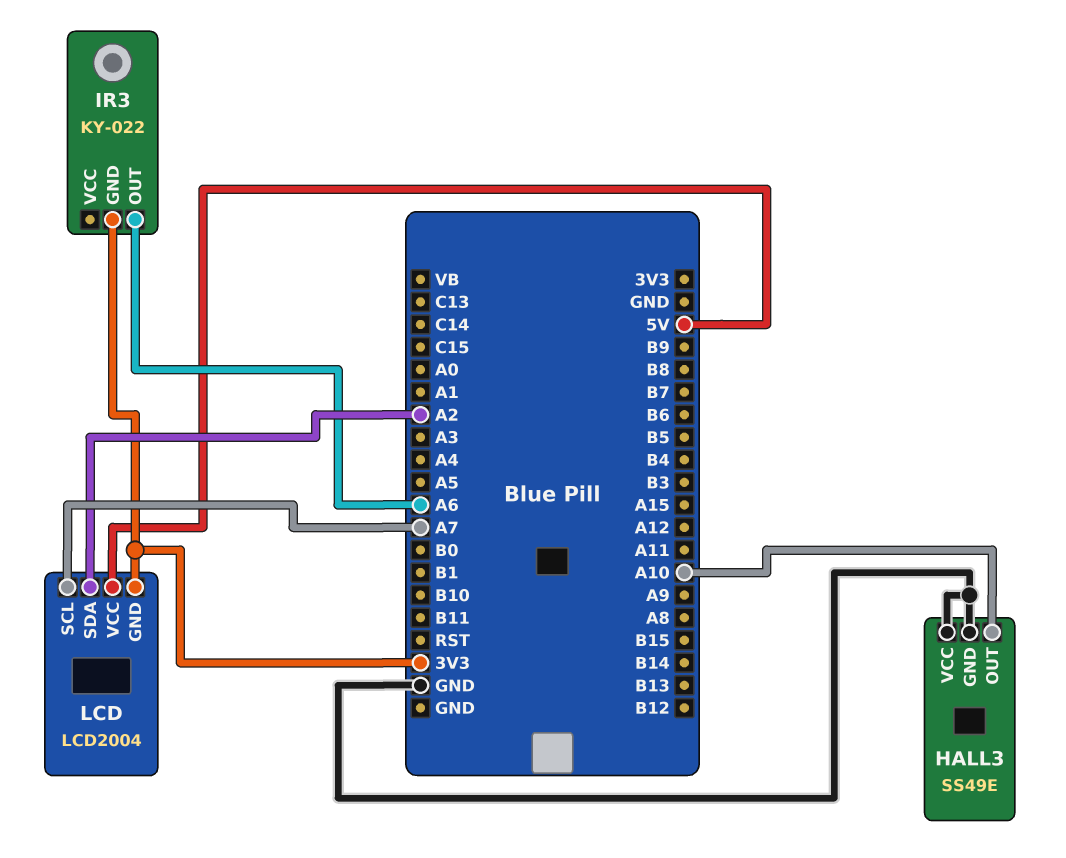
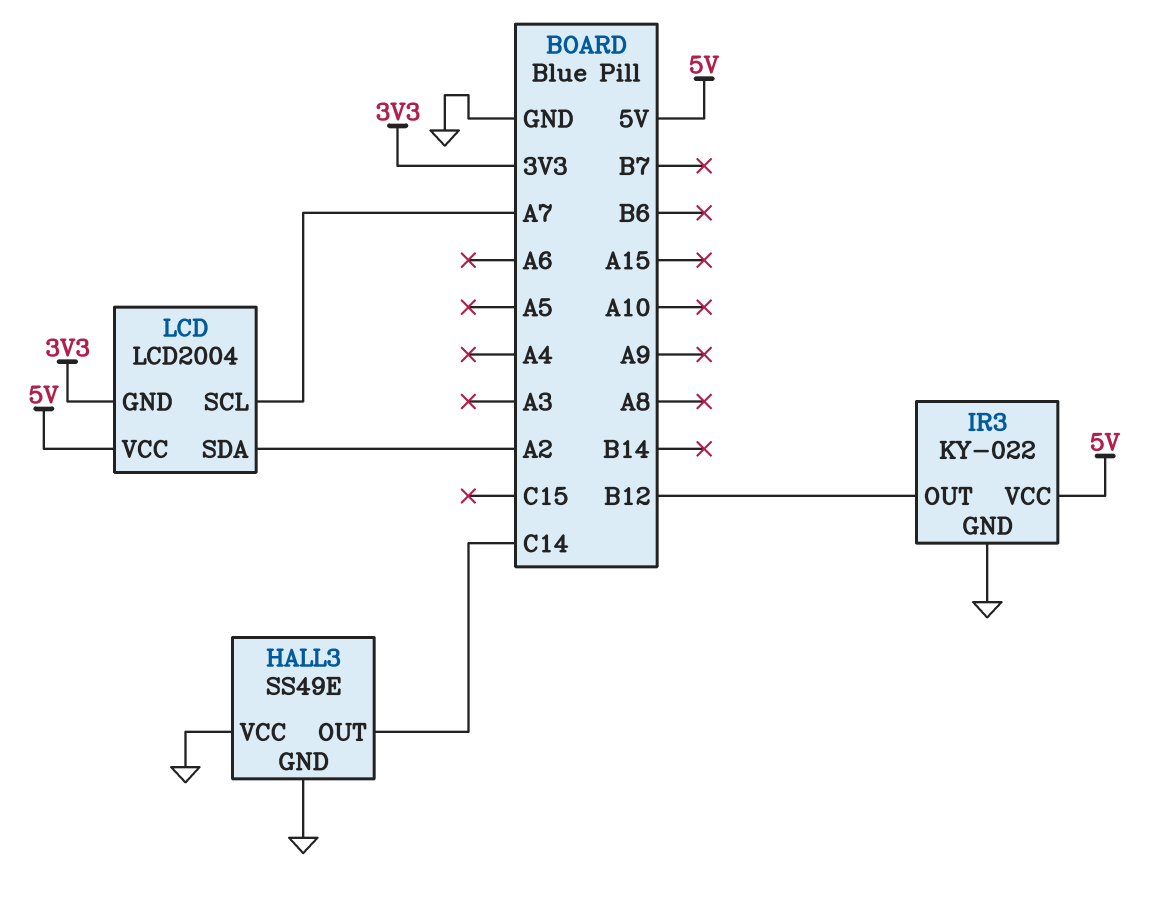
HALL3 pin OUT: A10 -> C14
IR3 pin GND: 3V3 -> GND
IR3 pin OUT: A6 -> B12
IR3 pin VCC: none -> 5V

